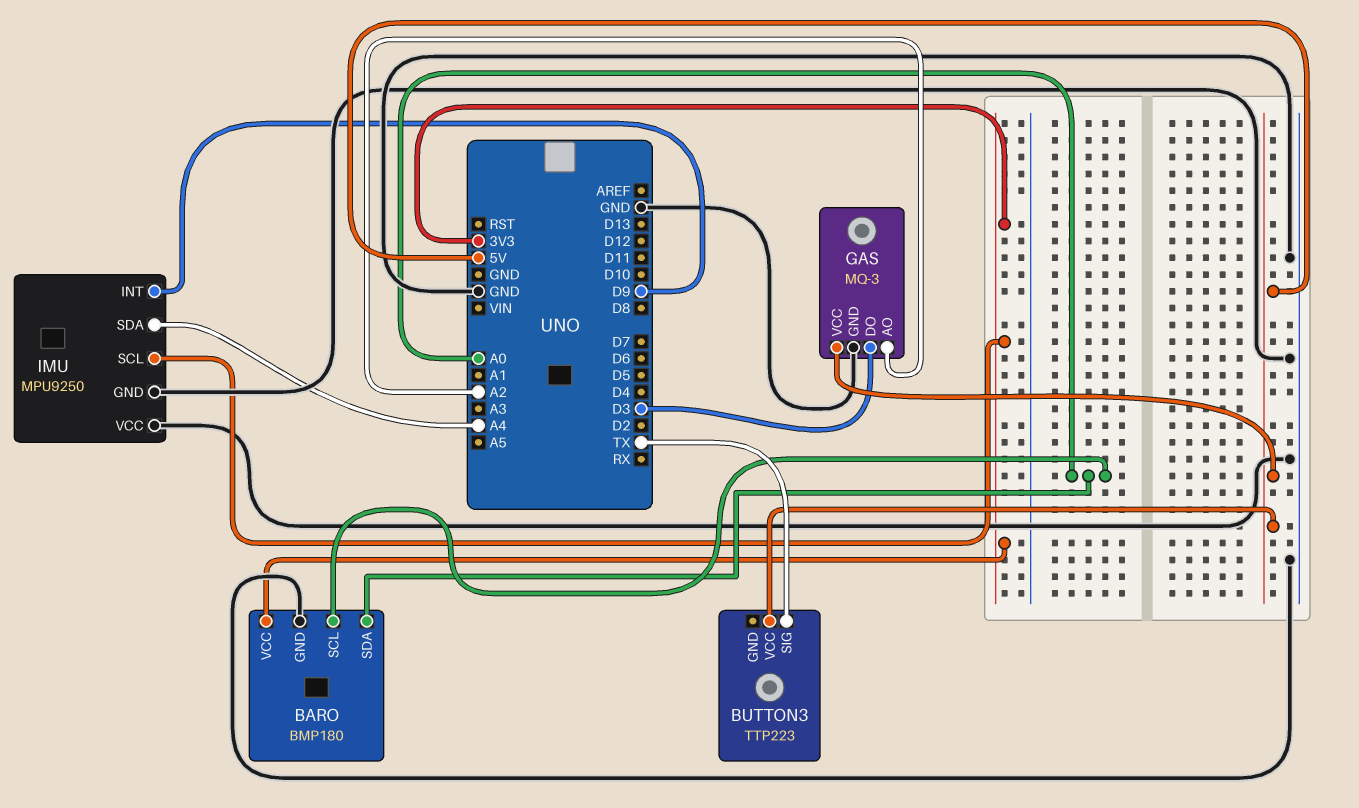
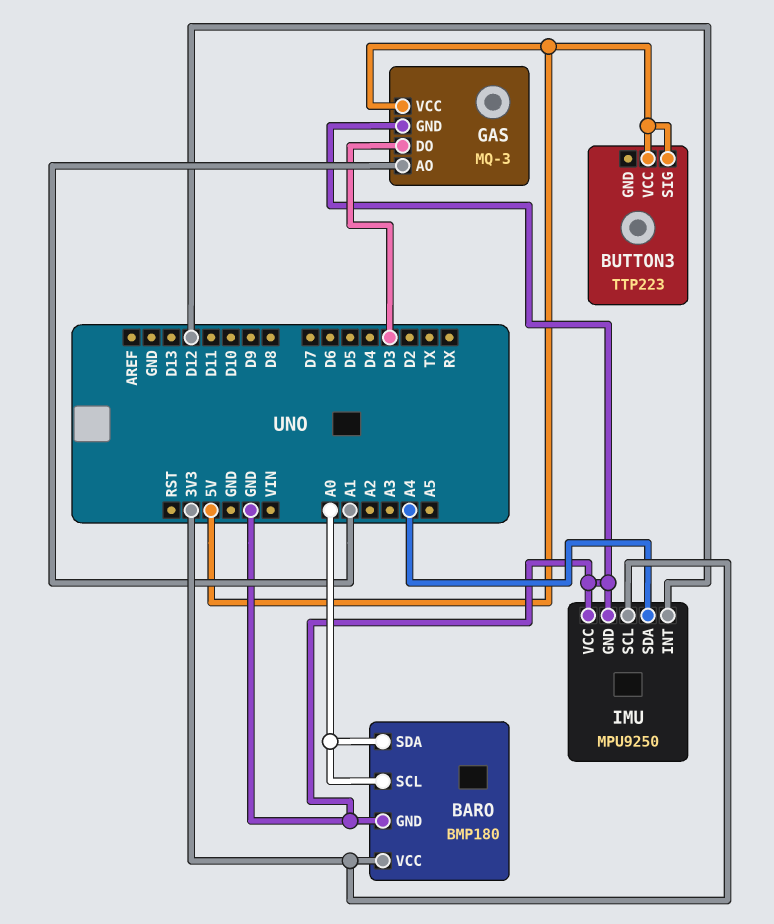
BUTTON3 pin SIG: TX -> 5V
GAS pin AO: A2 -> A1
IMU pin INT: D9 -> D12

